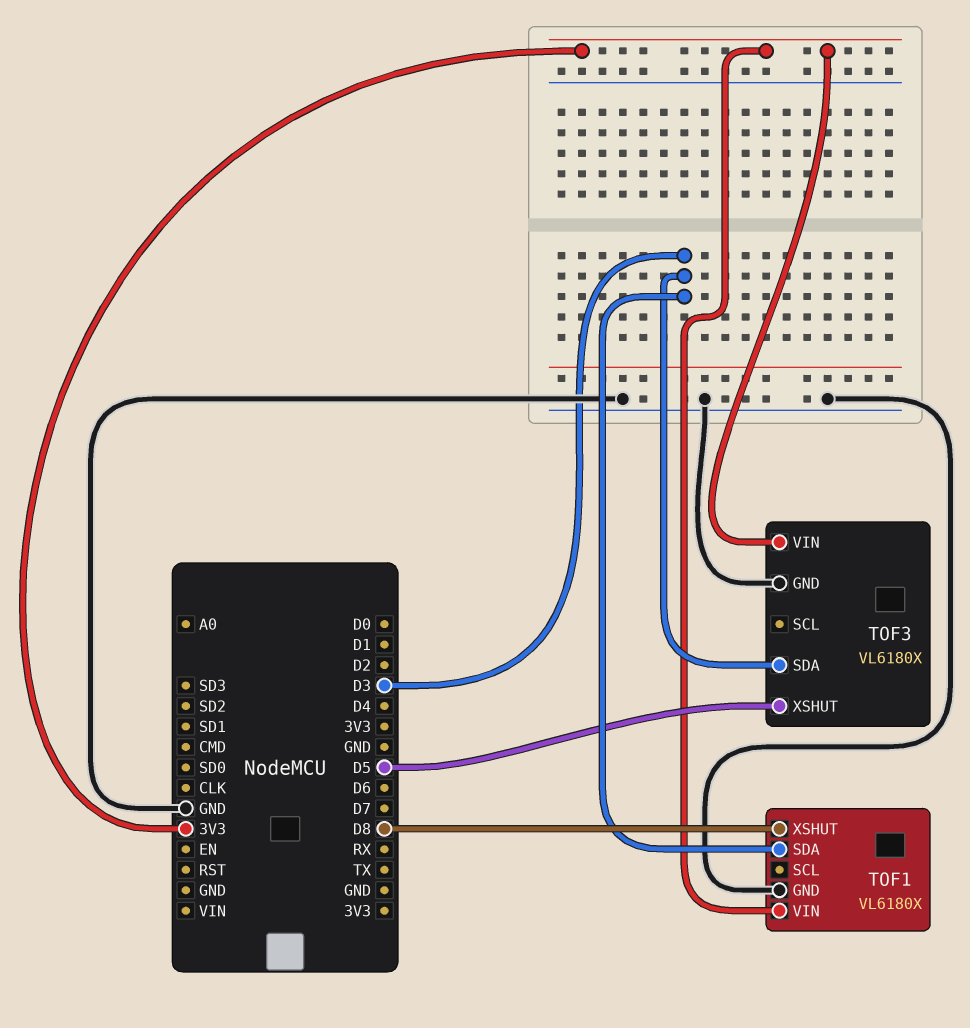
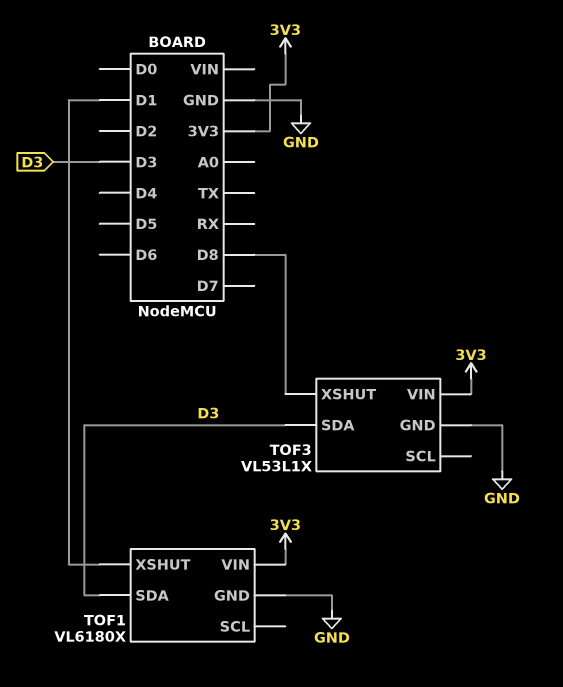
TOF1 pin XSHUT: D8 -> D1
TOF3: VL6180X -> VL53L1X
TOF3 pin XSHUT: D5 -> D8

